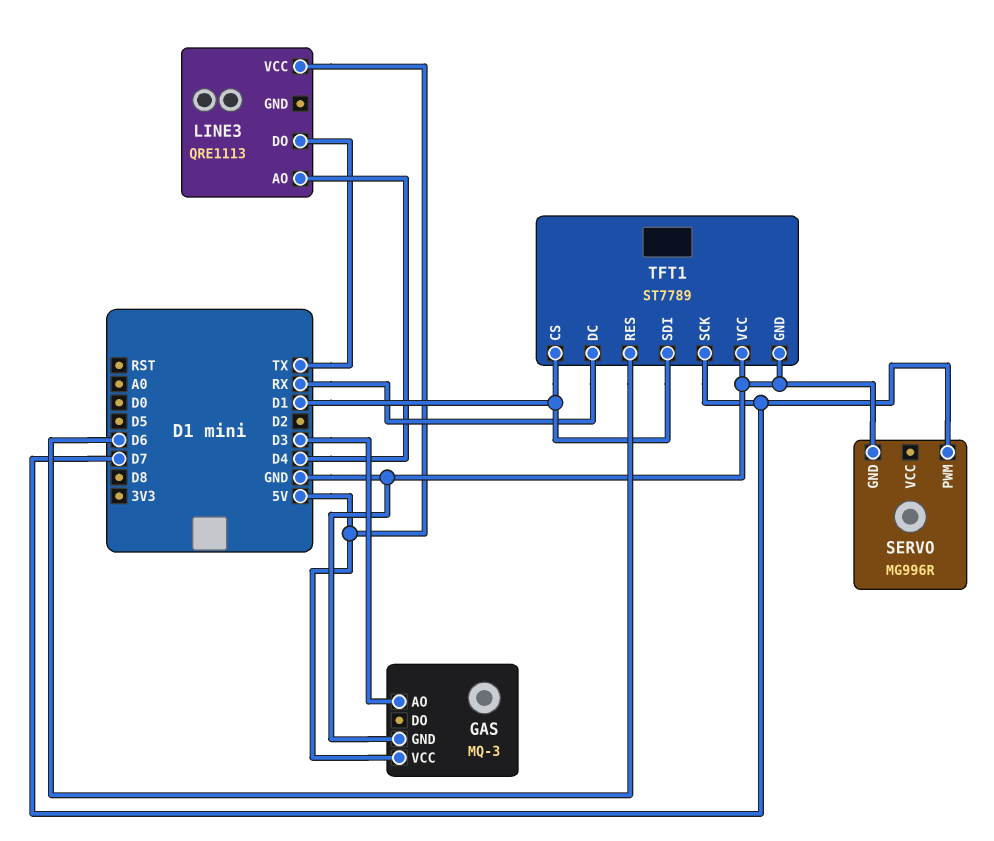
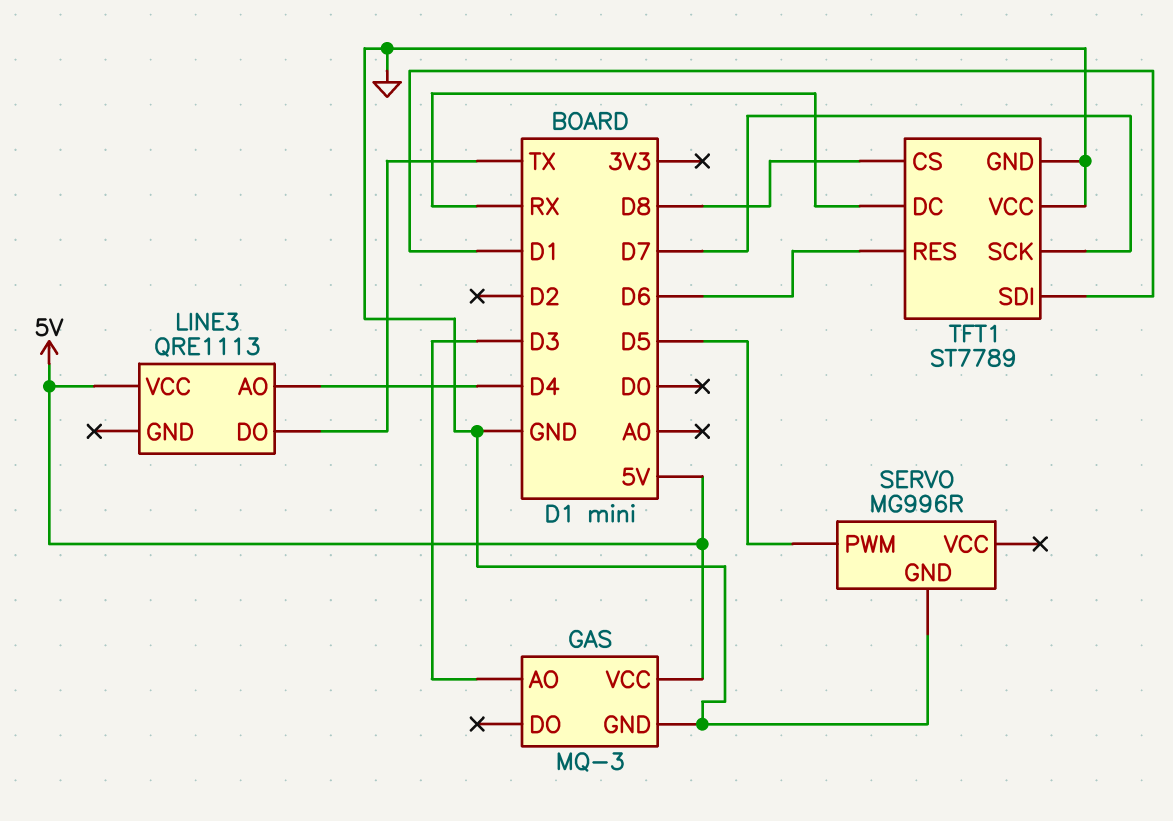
SERVO pin PWM: D7 -> D5
TFT1 pin CS: D1 -> D8

